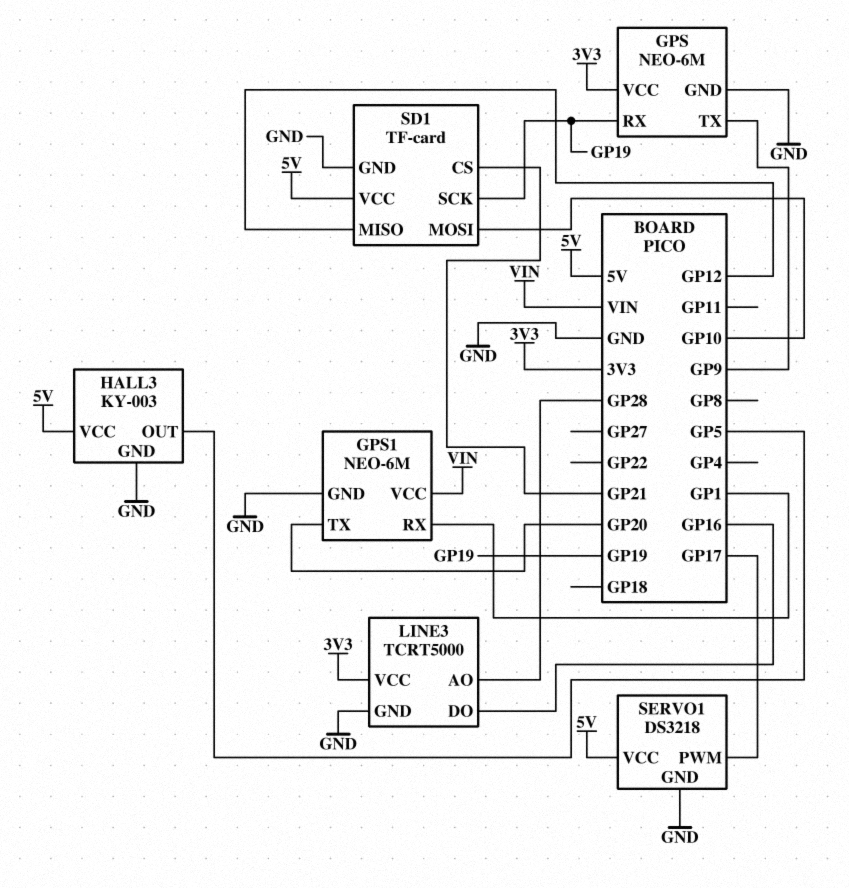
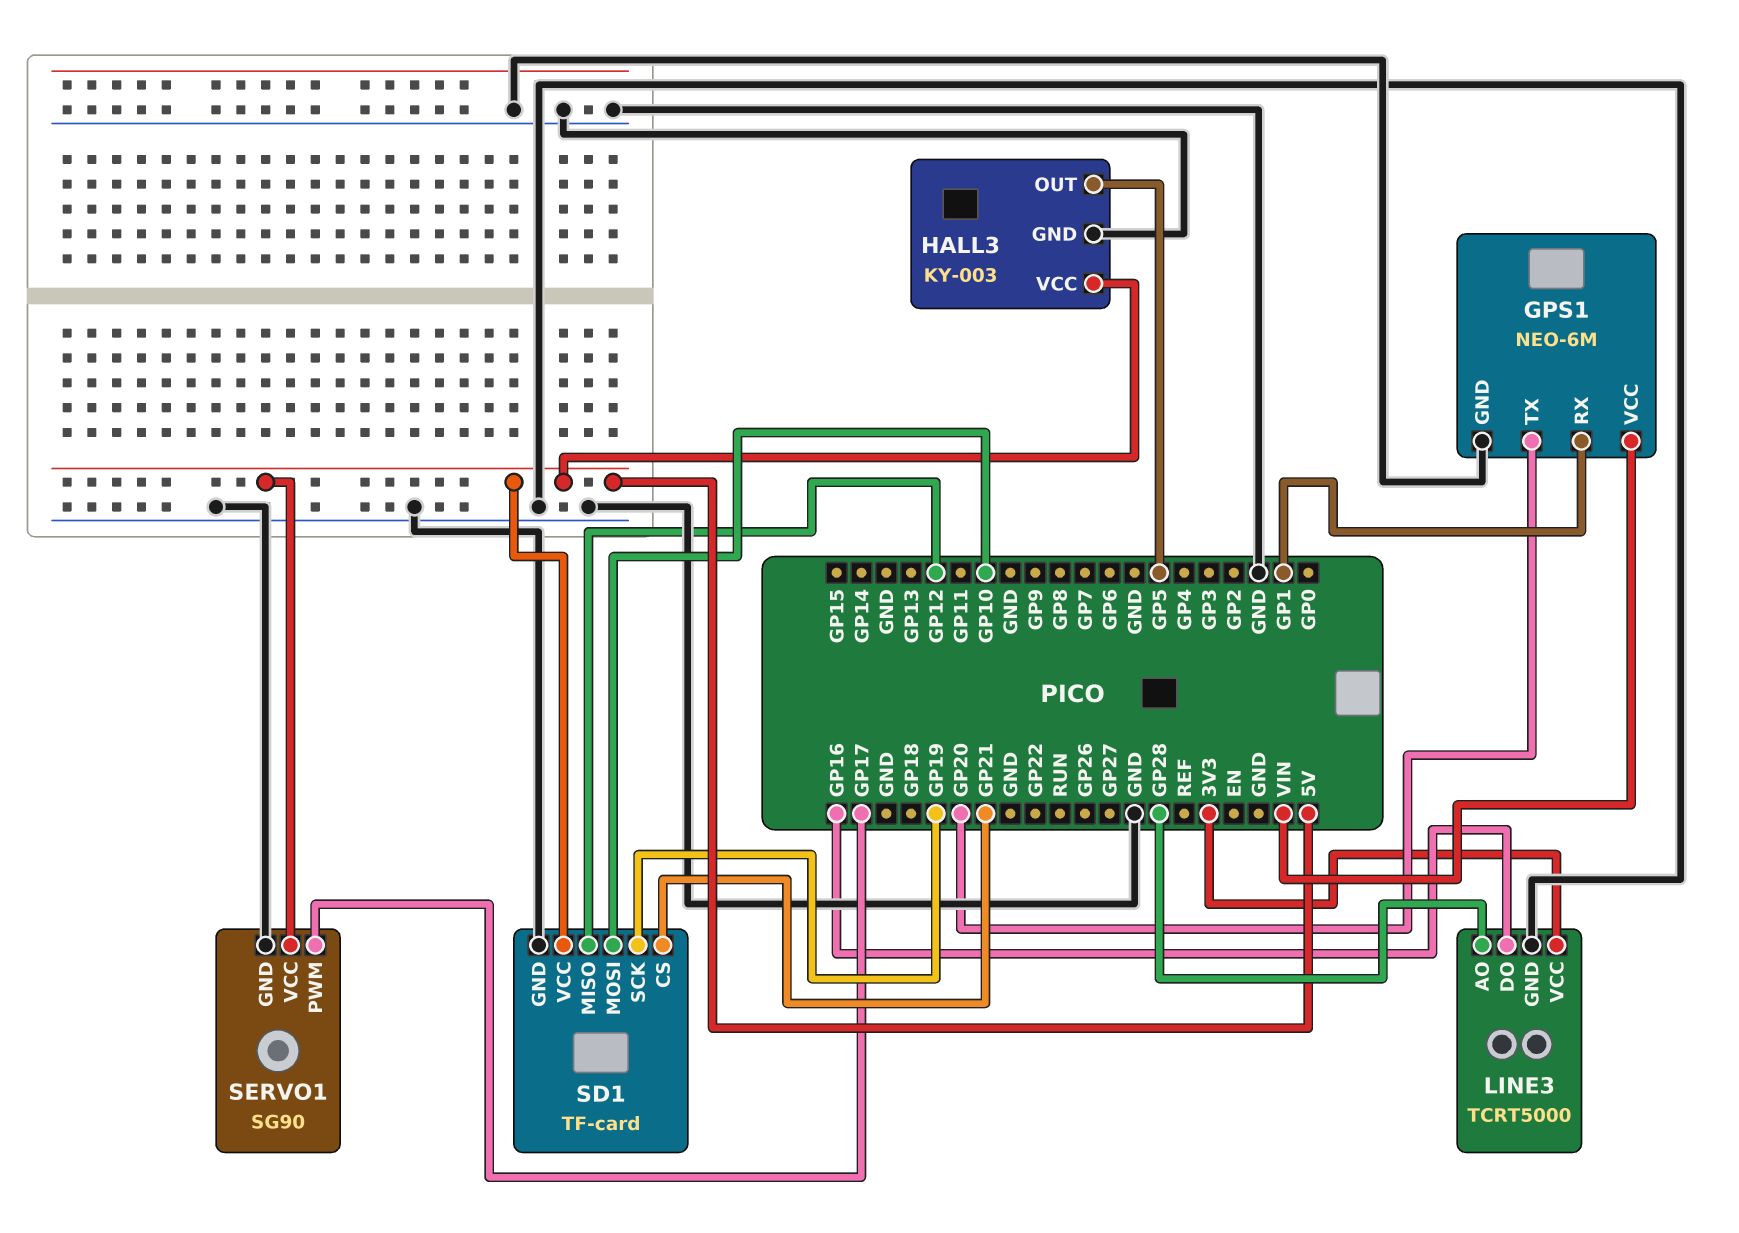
GPS: NEO-6M -> none
GPS pin GND: GND -> none
GPS pin RX: GP19 -> none
GPS pin TX: GP9 -> none
GPS pin VCC: 3V3 -> none
SERVO1: DS3218 -> SG90

